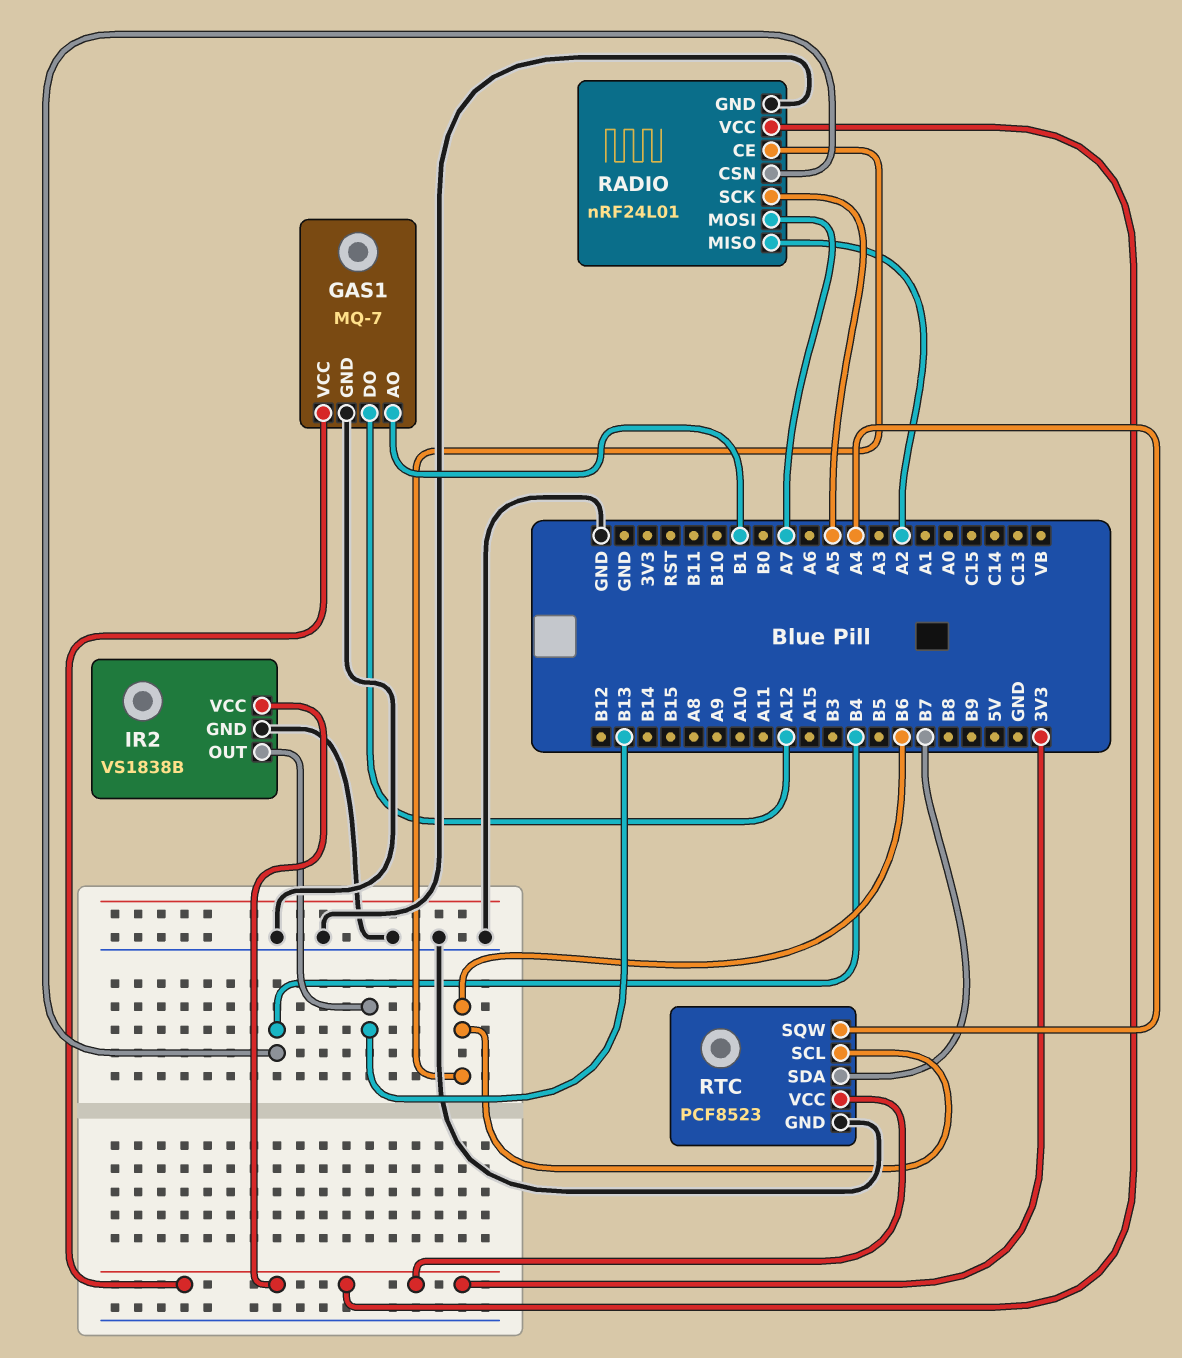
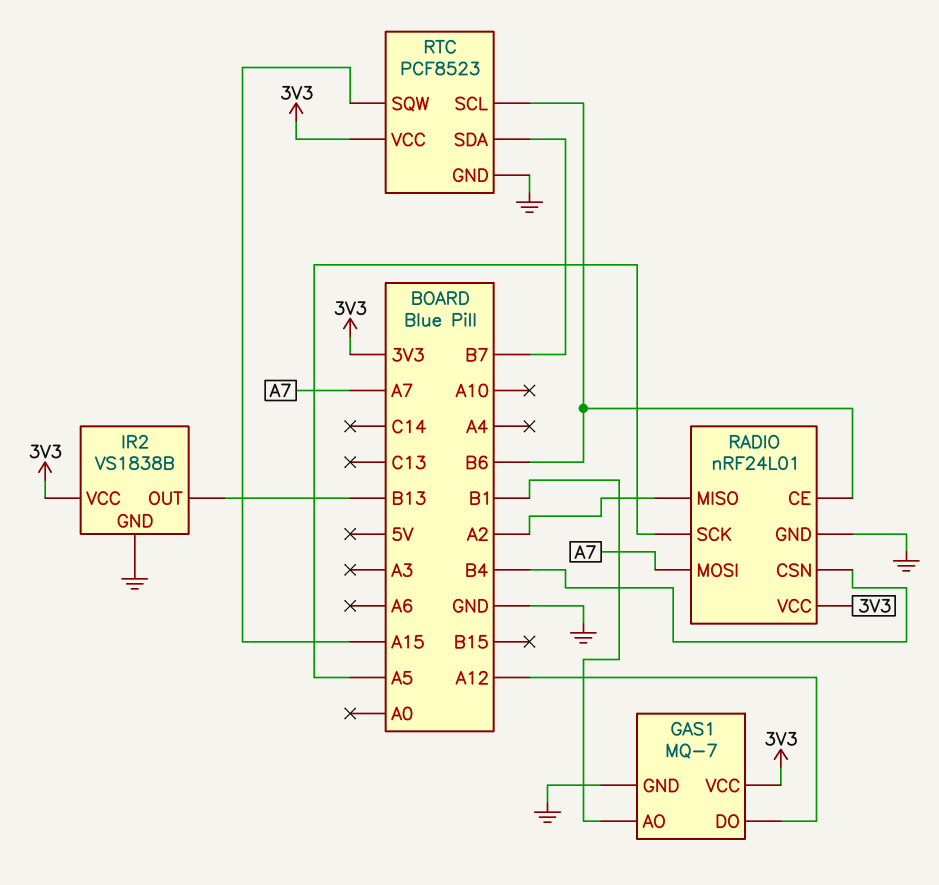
RTC pin SQW: A4 -> A15

